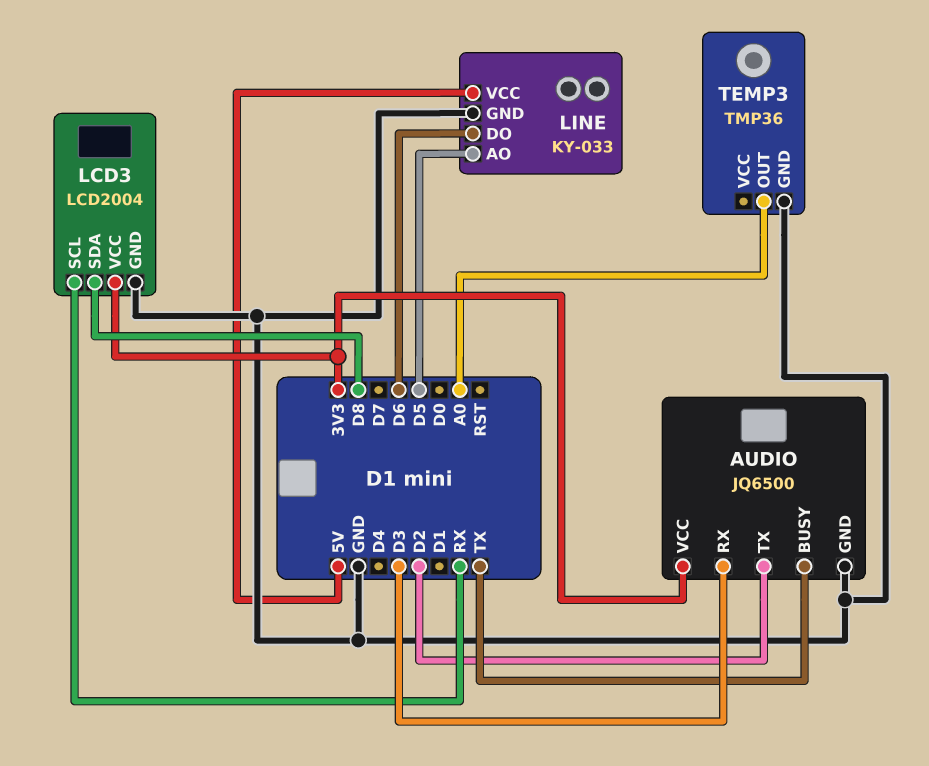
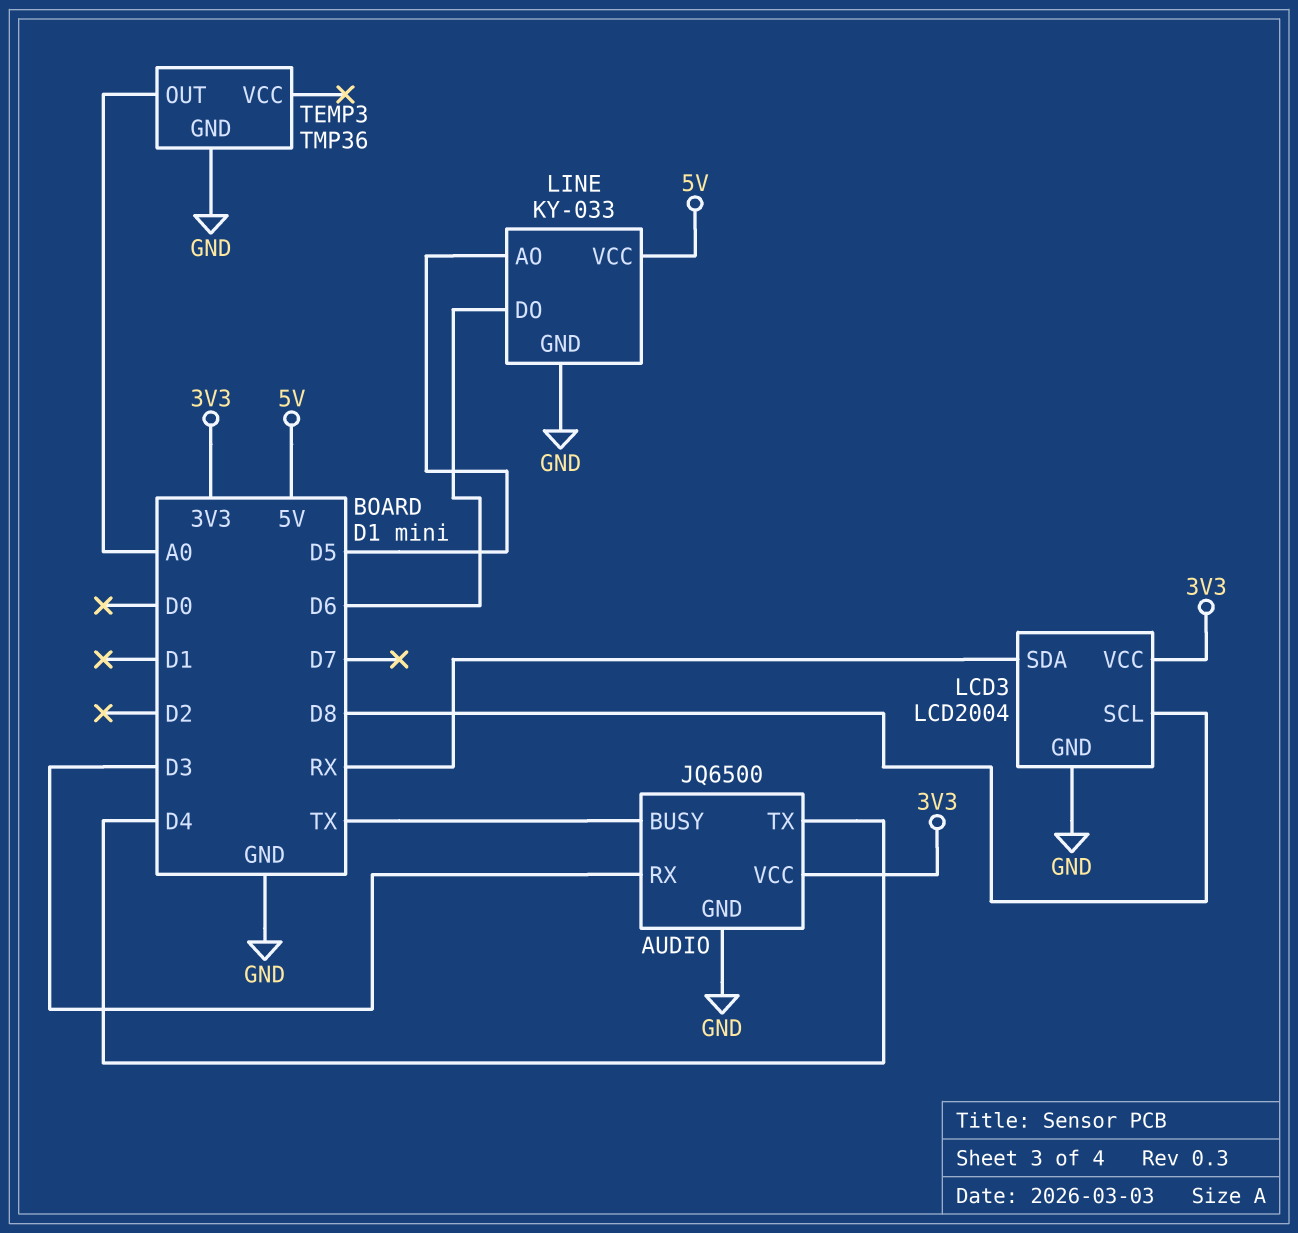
AUDIO pin TX: D2 -> D4
LCD3 pin SCL: RX -> D8
LCD3 pin SDA: D8 -> RX

